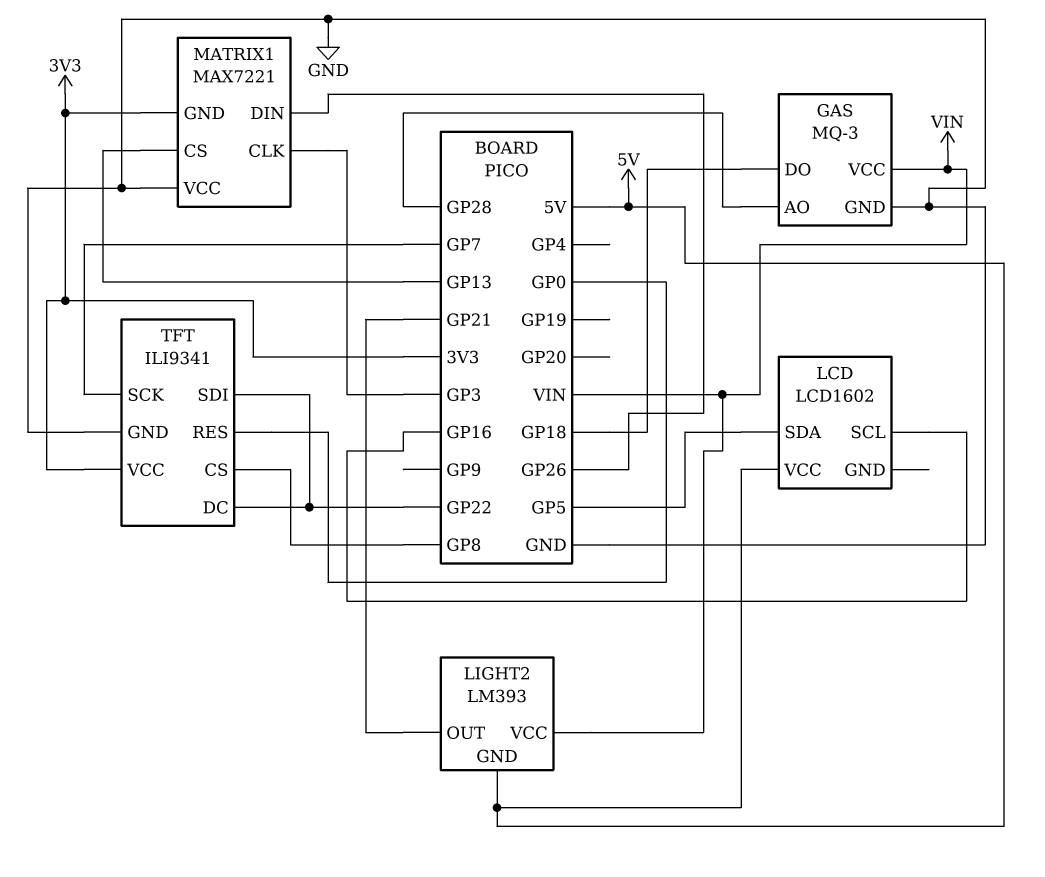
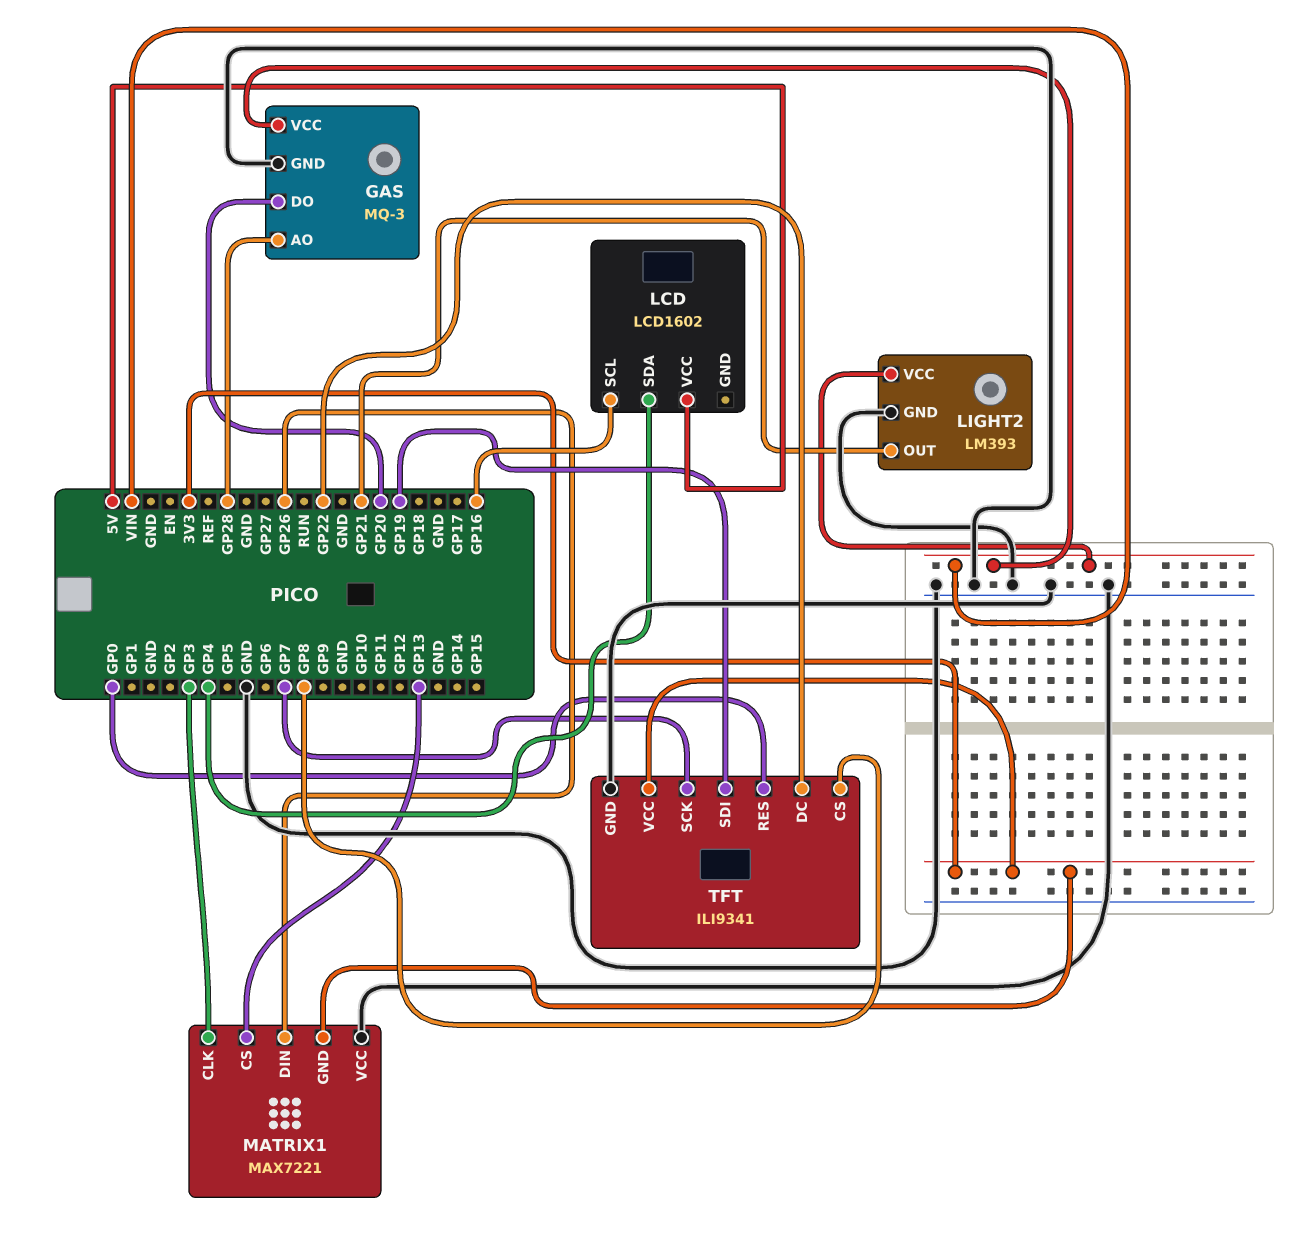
GAS pin DO: GP18 -> GP20
LCD pin SDA: GP5 -> GP4
LIGHT2 pin GND: 5V -> GND
TFT pin SDI: GP22 -> GP19

